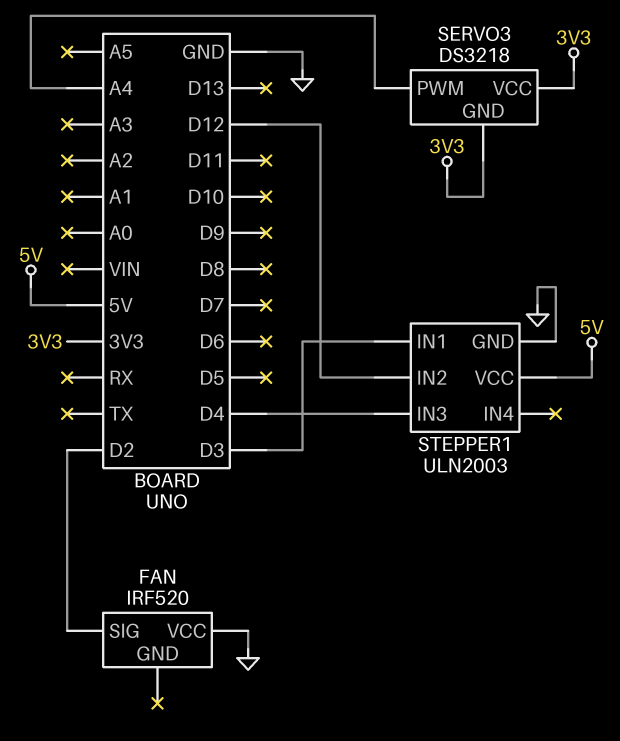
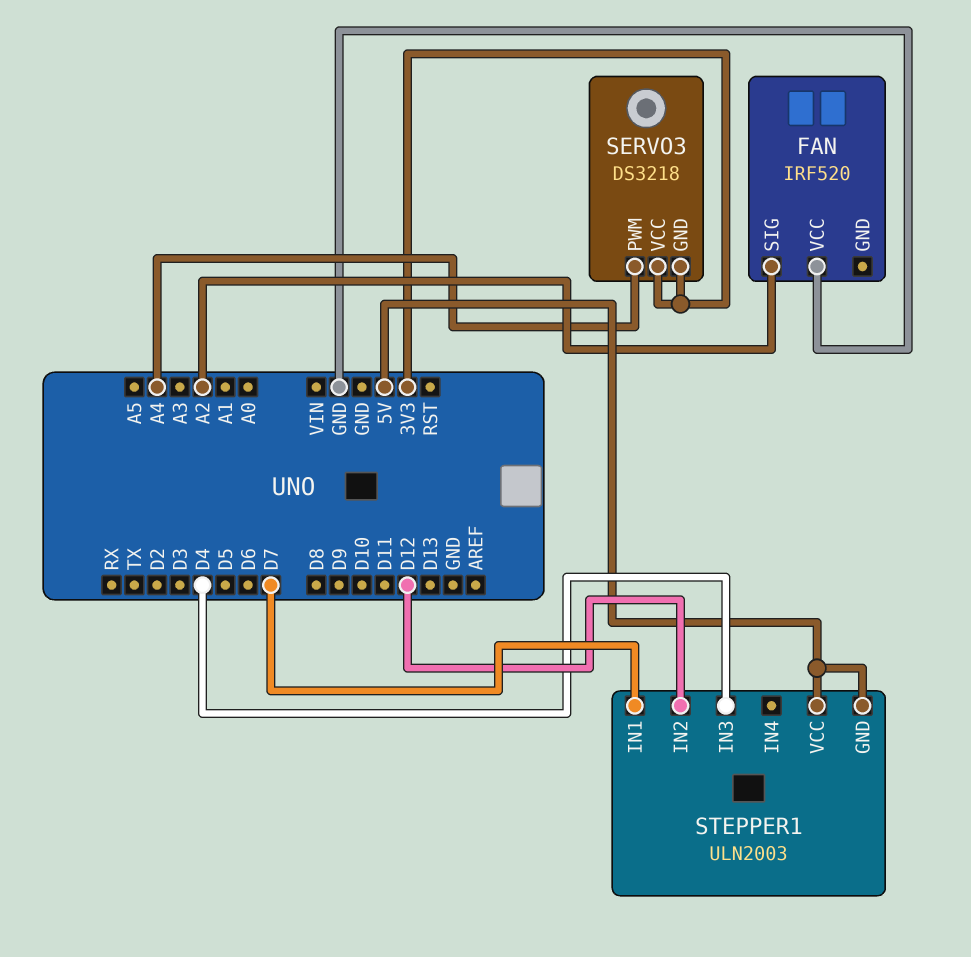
FAN pin SIG: D2 -> A2
STEPPER1 pin GND: GND -> 5V
STEPPER1 pin IN1: D3 -> D7

